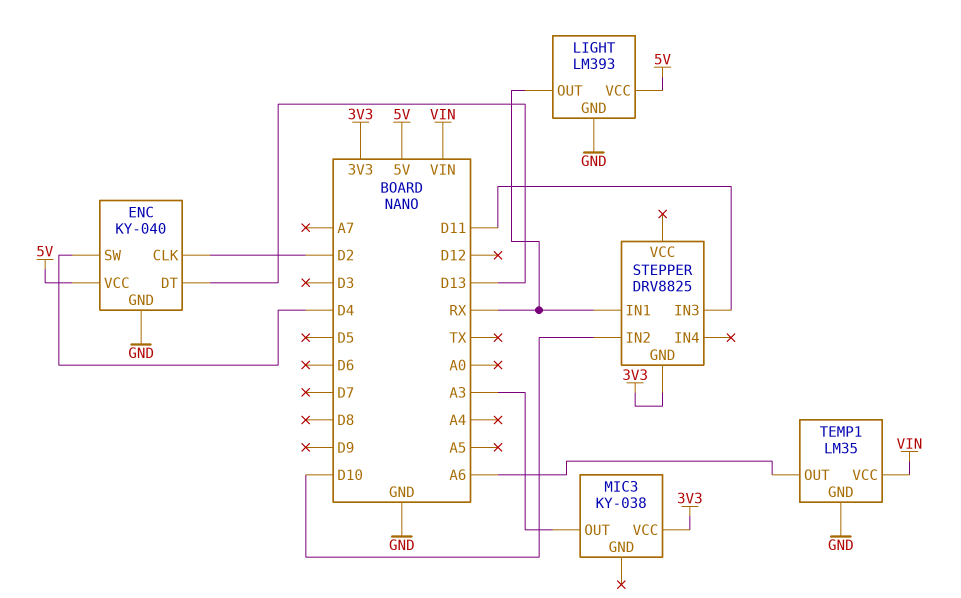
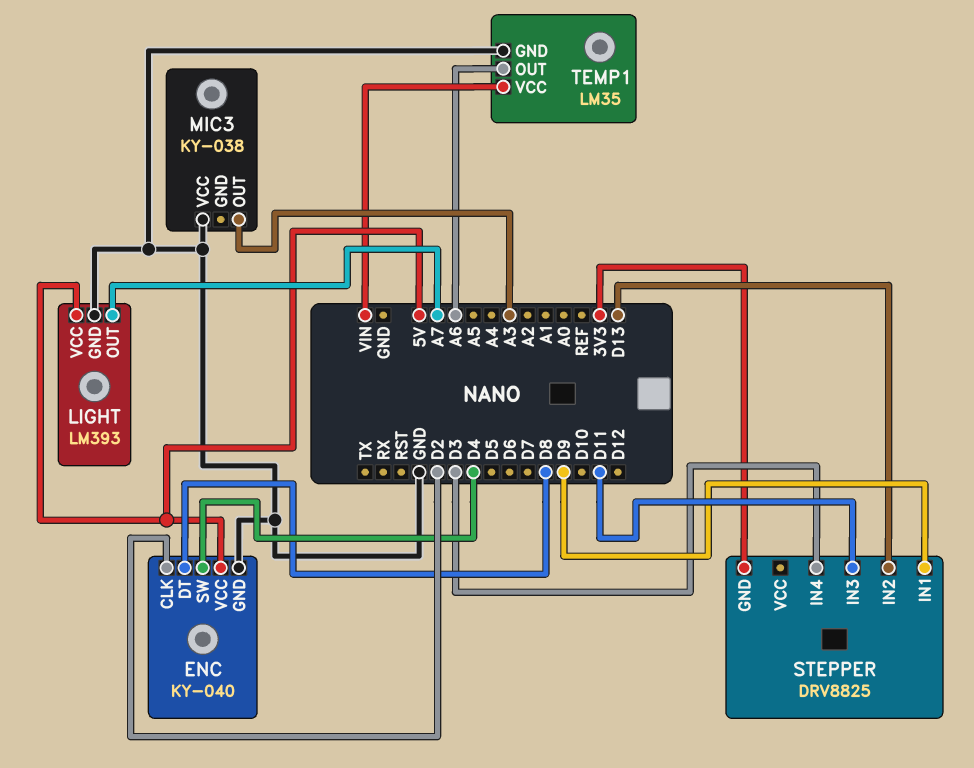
ENC pin DT: D13 -> D8
LIGHT pin OUT: RX -> A7
MIC3 pin VCC: 3V3 -> GND
STEPPER pin IN1: RX -> D9
STEPPER pin IN2: D10 -> D13
STEPPER pin IN4: none -> D3

